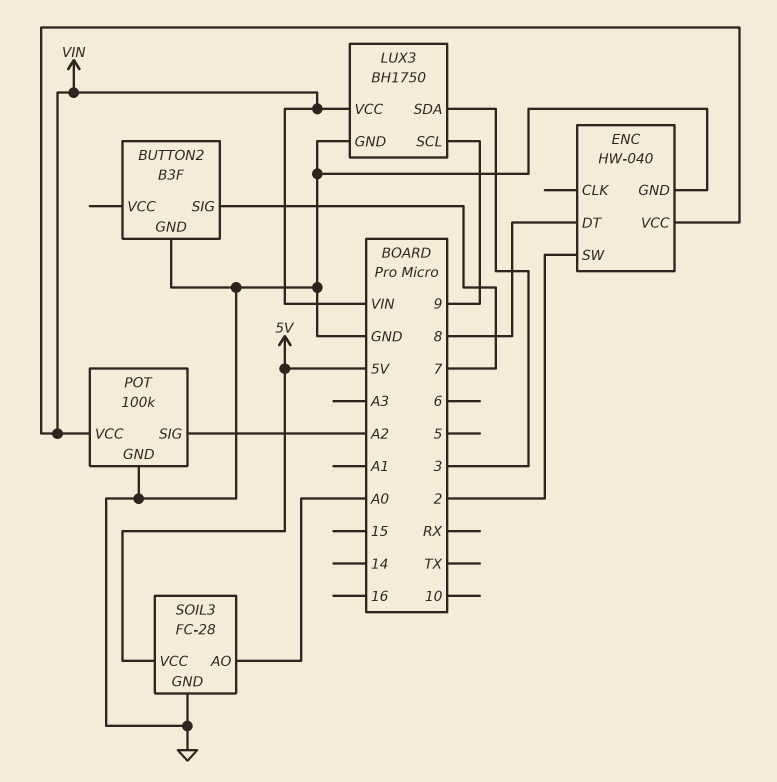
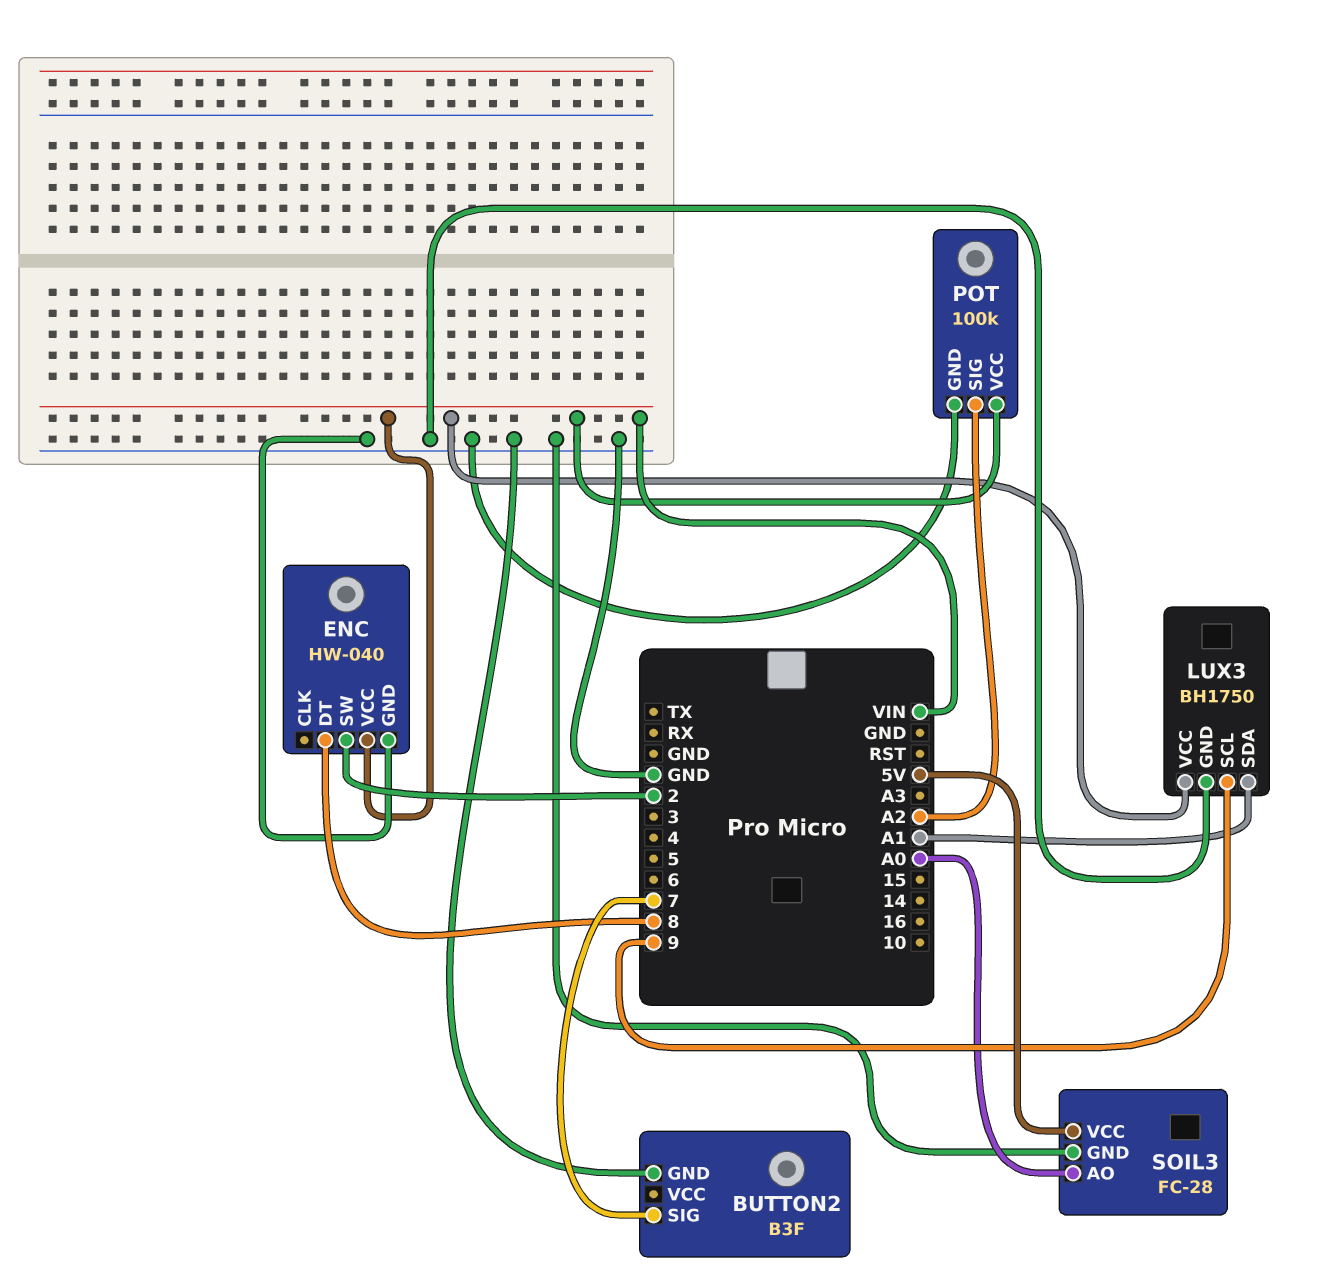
LUX3 pin SDA: 3 -> A1

